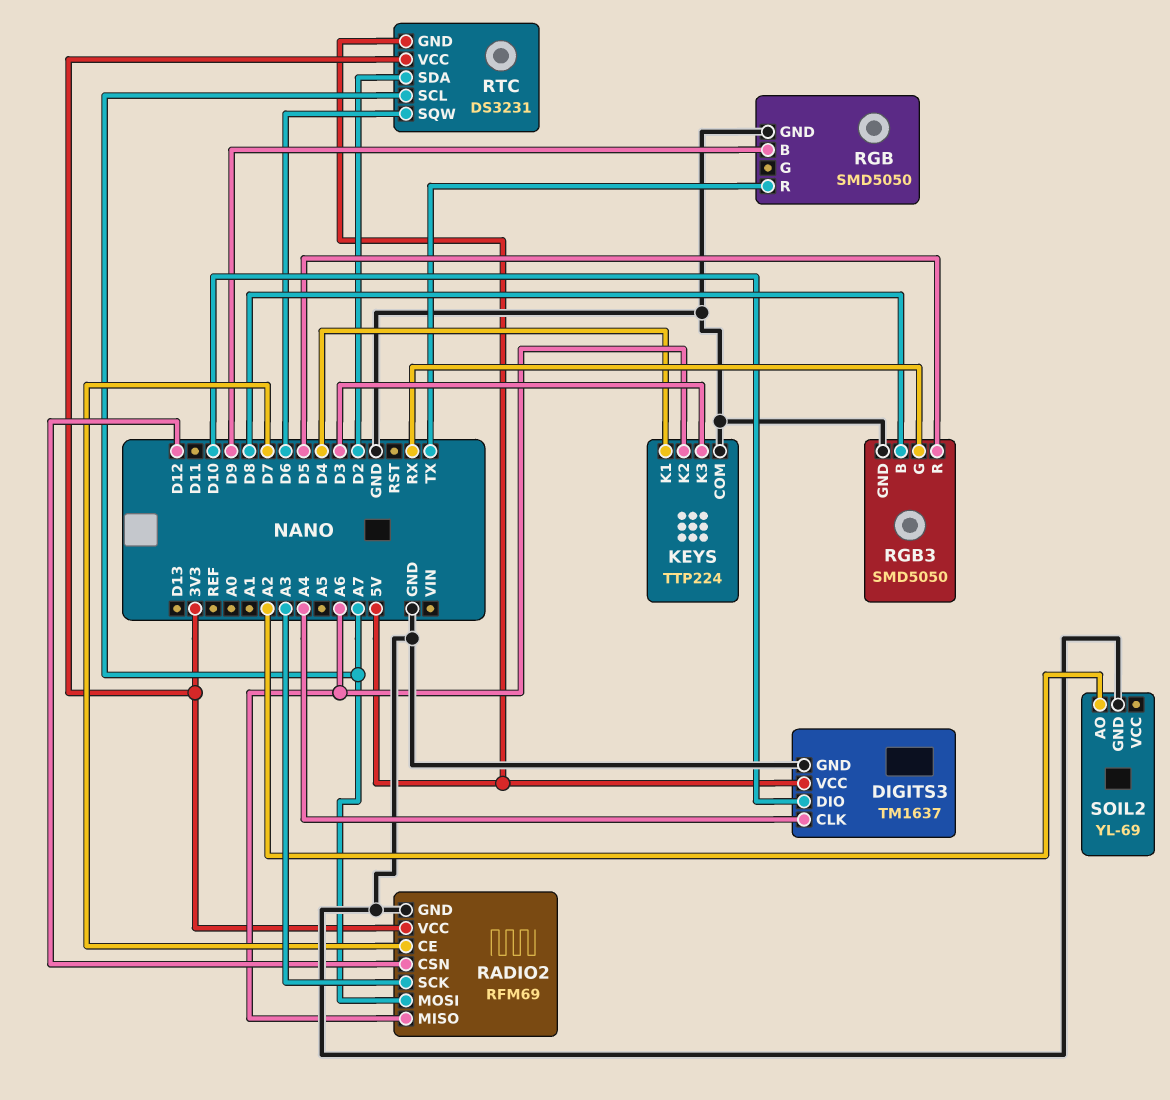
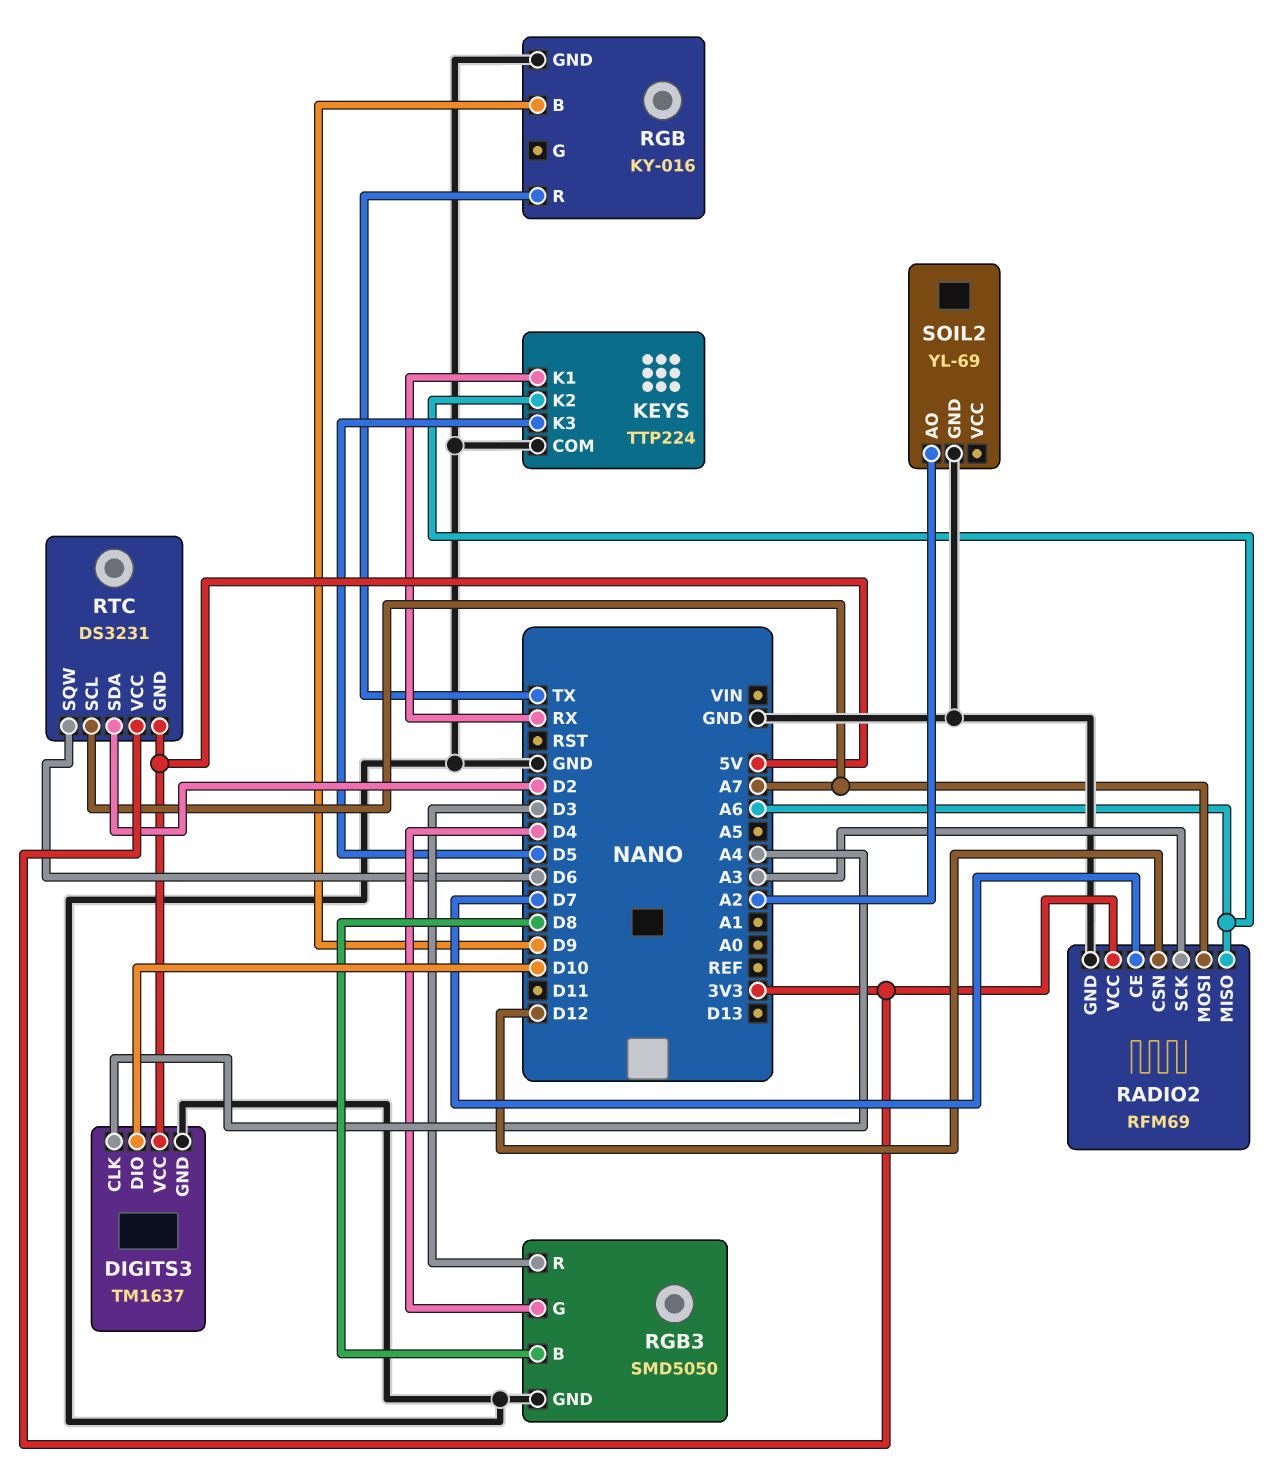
KEYS pin K1: D4 -> RX
KEYS pin K3: D3 -> D5
RGB: SMD5050 -> KY-016
RGB3 pin G: RX -> D4
RGB3 pin R: D5 -> D3

